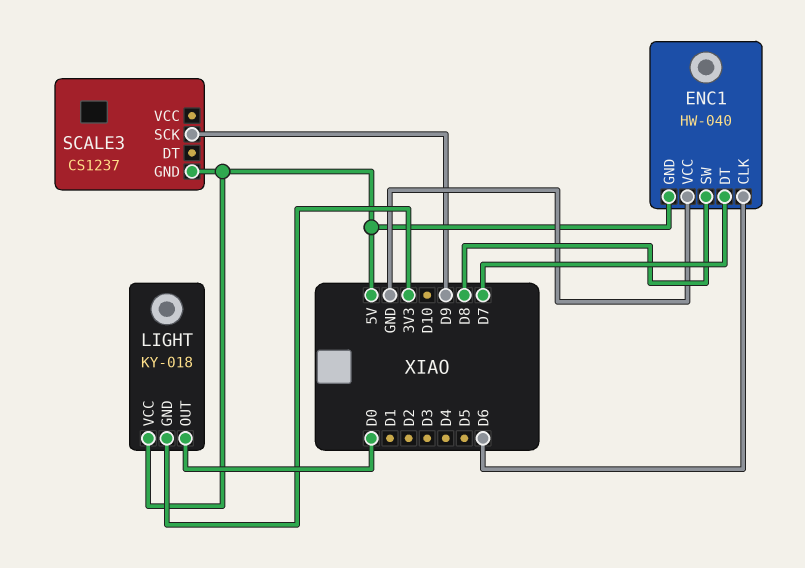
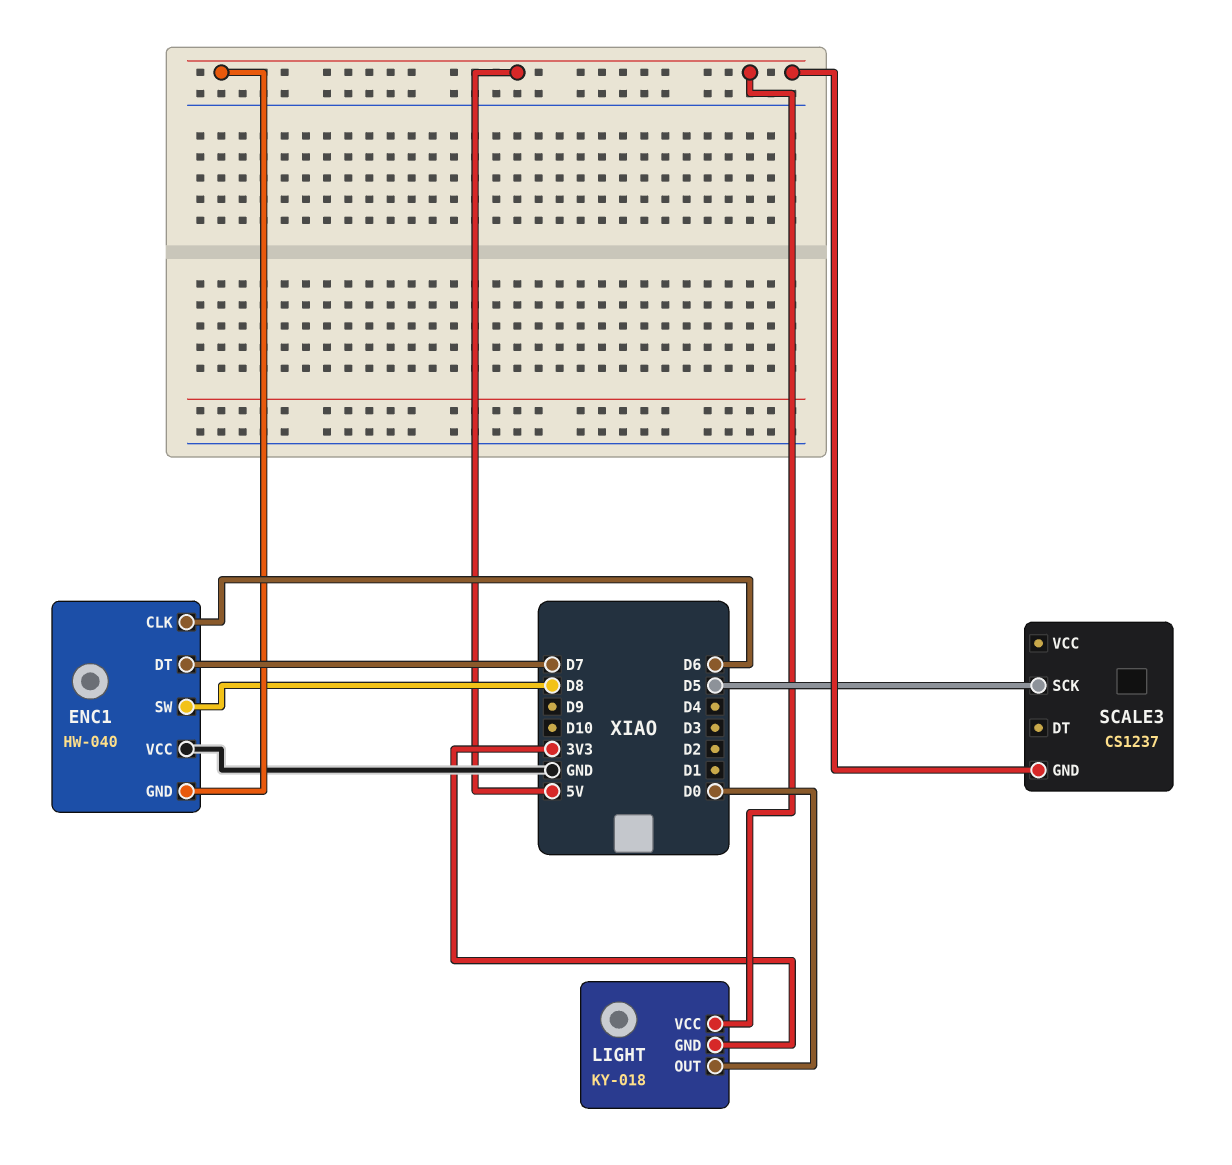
SCALE3 pin SCK: D9 -> D5

